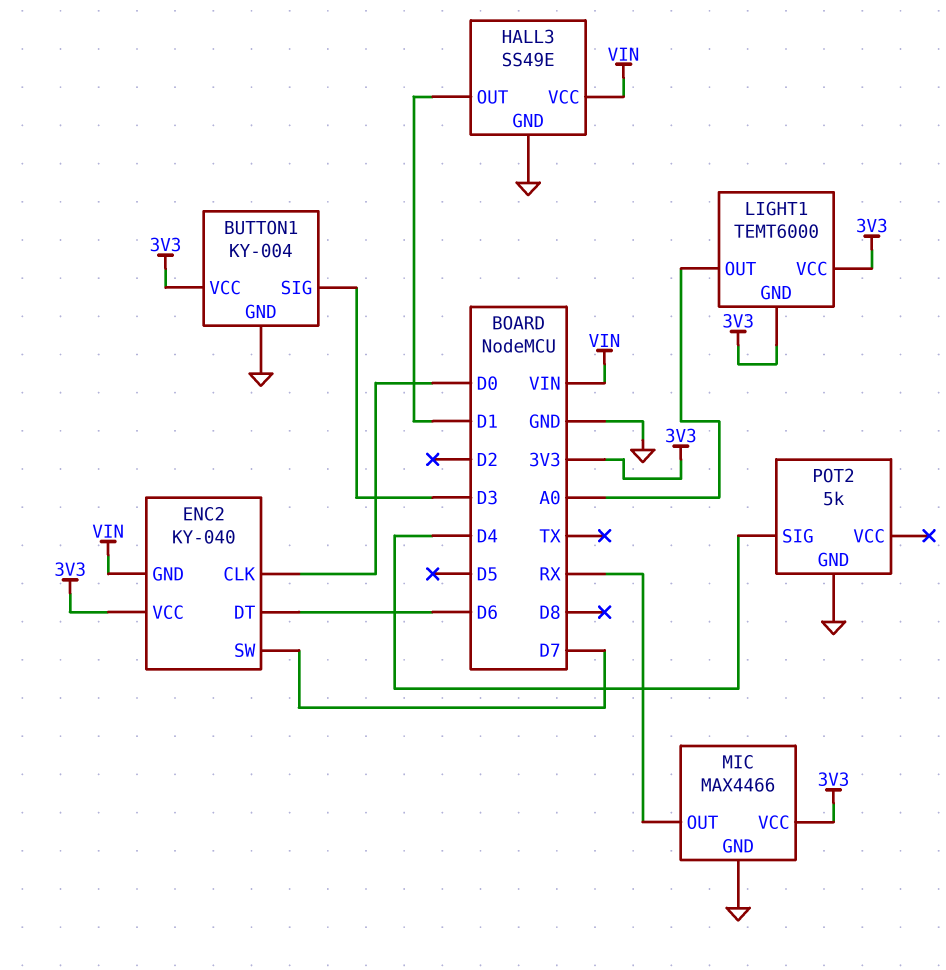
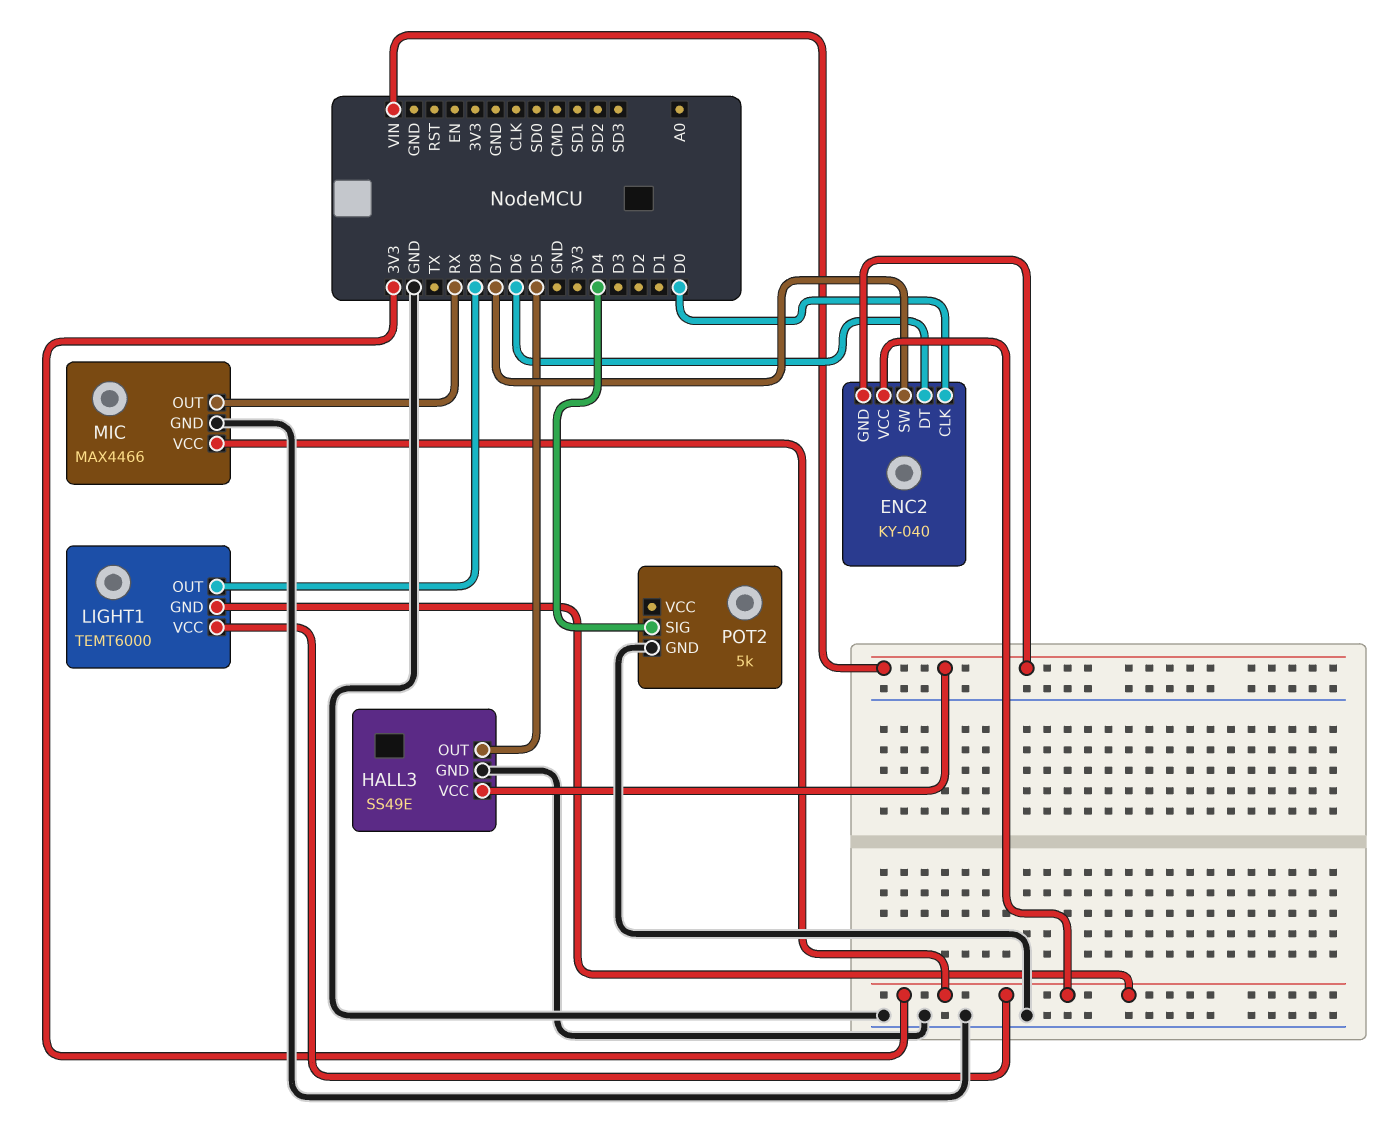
BUTTON1: KY-004 -> none
BUTTON1 pin GND: GND -> none
BUTTON1 pin SIG: D3 -> none
BUTTON1 pin VCC: 3V3 -> none
HALL3 pin OUT: D1 -> D5
LIGHT1 pin OUT: A0 -> D8

